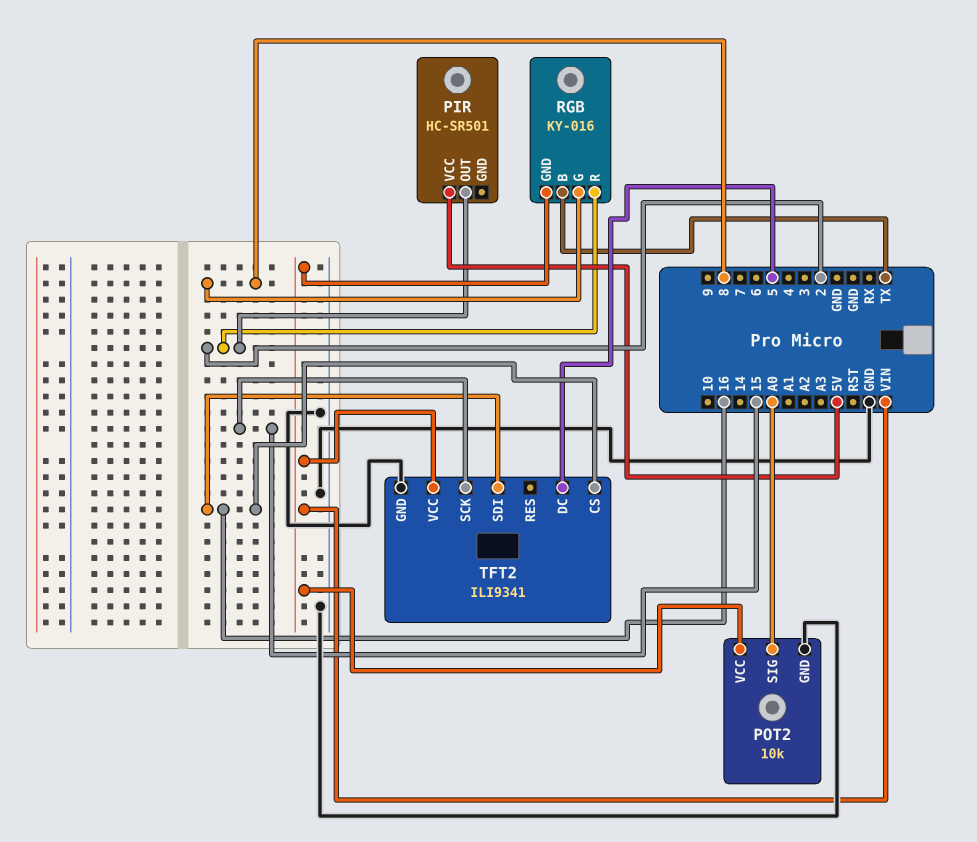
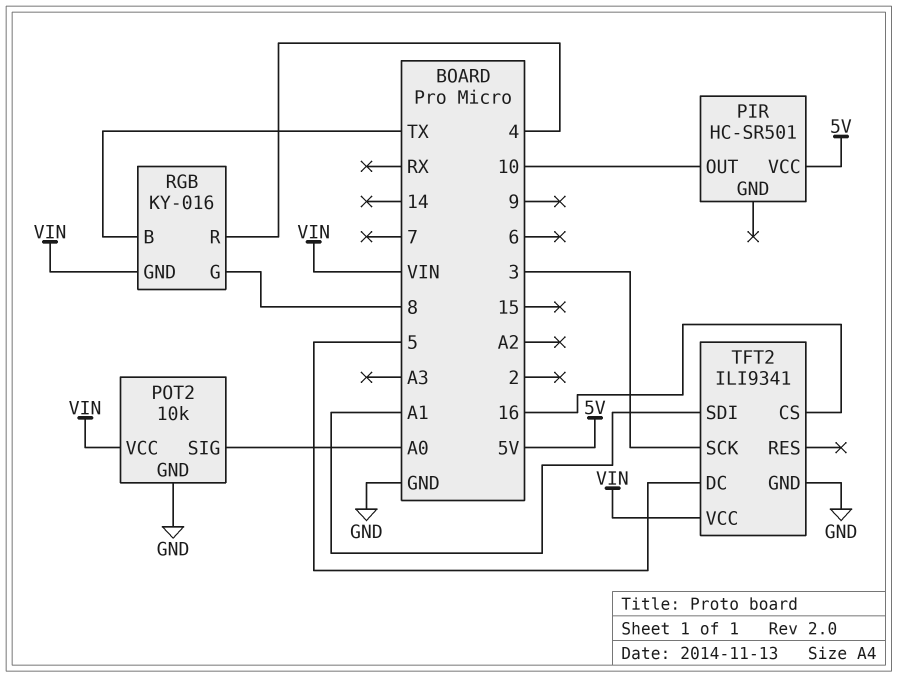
PIR pin OUT: 2 -> 10
RGB pin R: 2 -> 4
TFT2 pin SCK: 15 -> 3
TFT2 pin SDI: 16 -> A1

